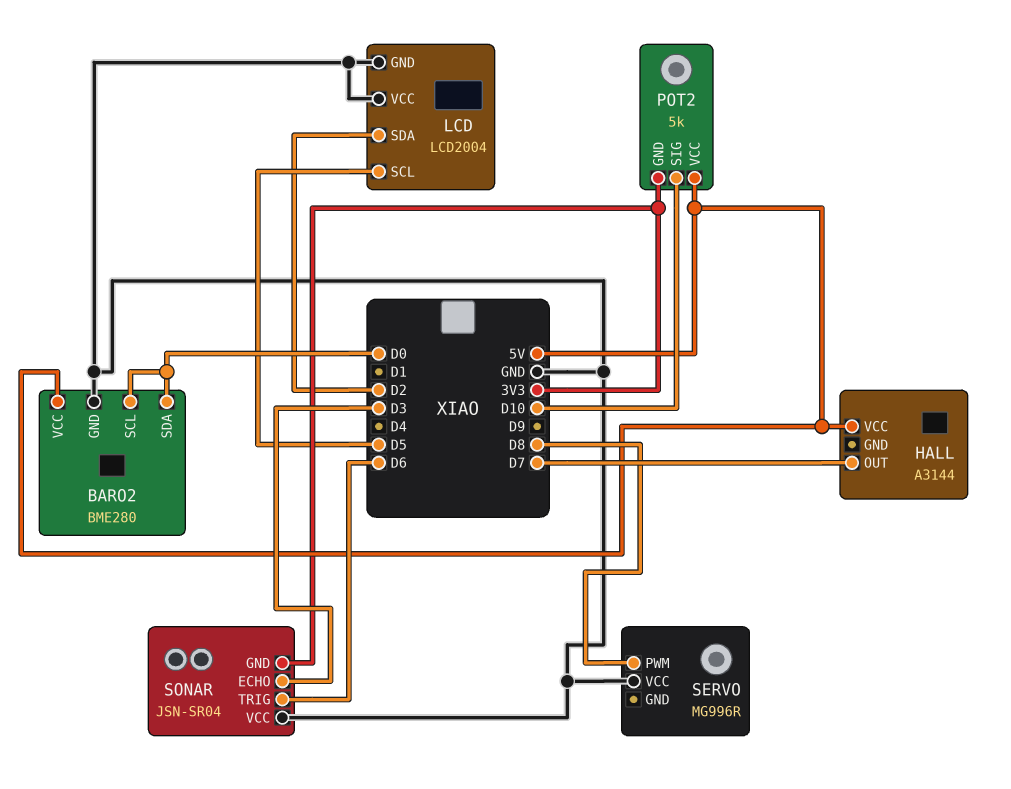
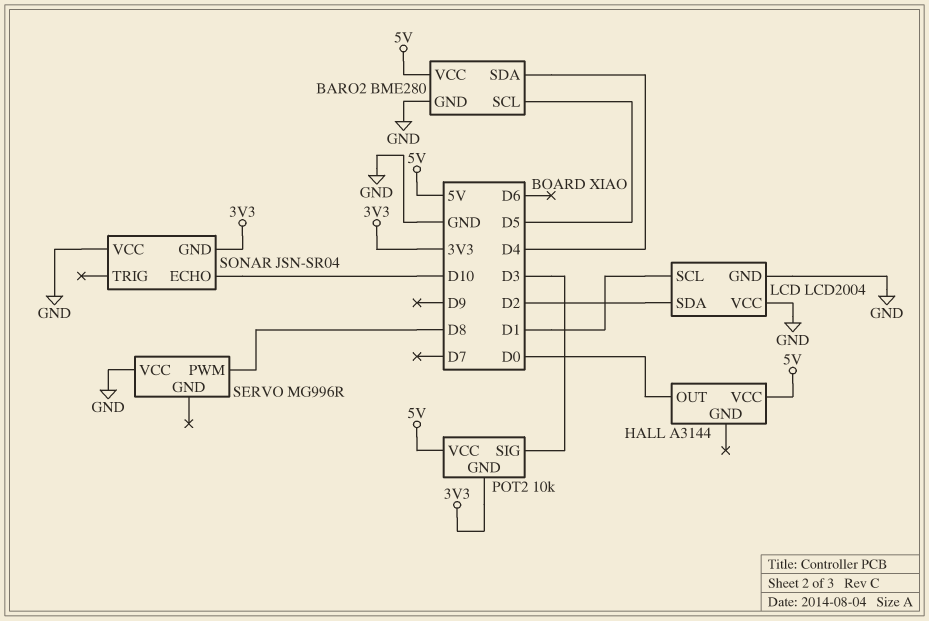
BARO2 pin SCL: D0 -> D5
BARO2 pin SDA: D0 -> D4
HALL pin OUT: D7 -> D0
LCD pin SCL: D5 -> D1
POT2: 5k -> 10k
POT2 pin SIG: D10 -> D3
SONAR pin ECHO: D3 -> D10
SONAR pin TRIG: D6 -> none

